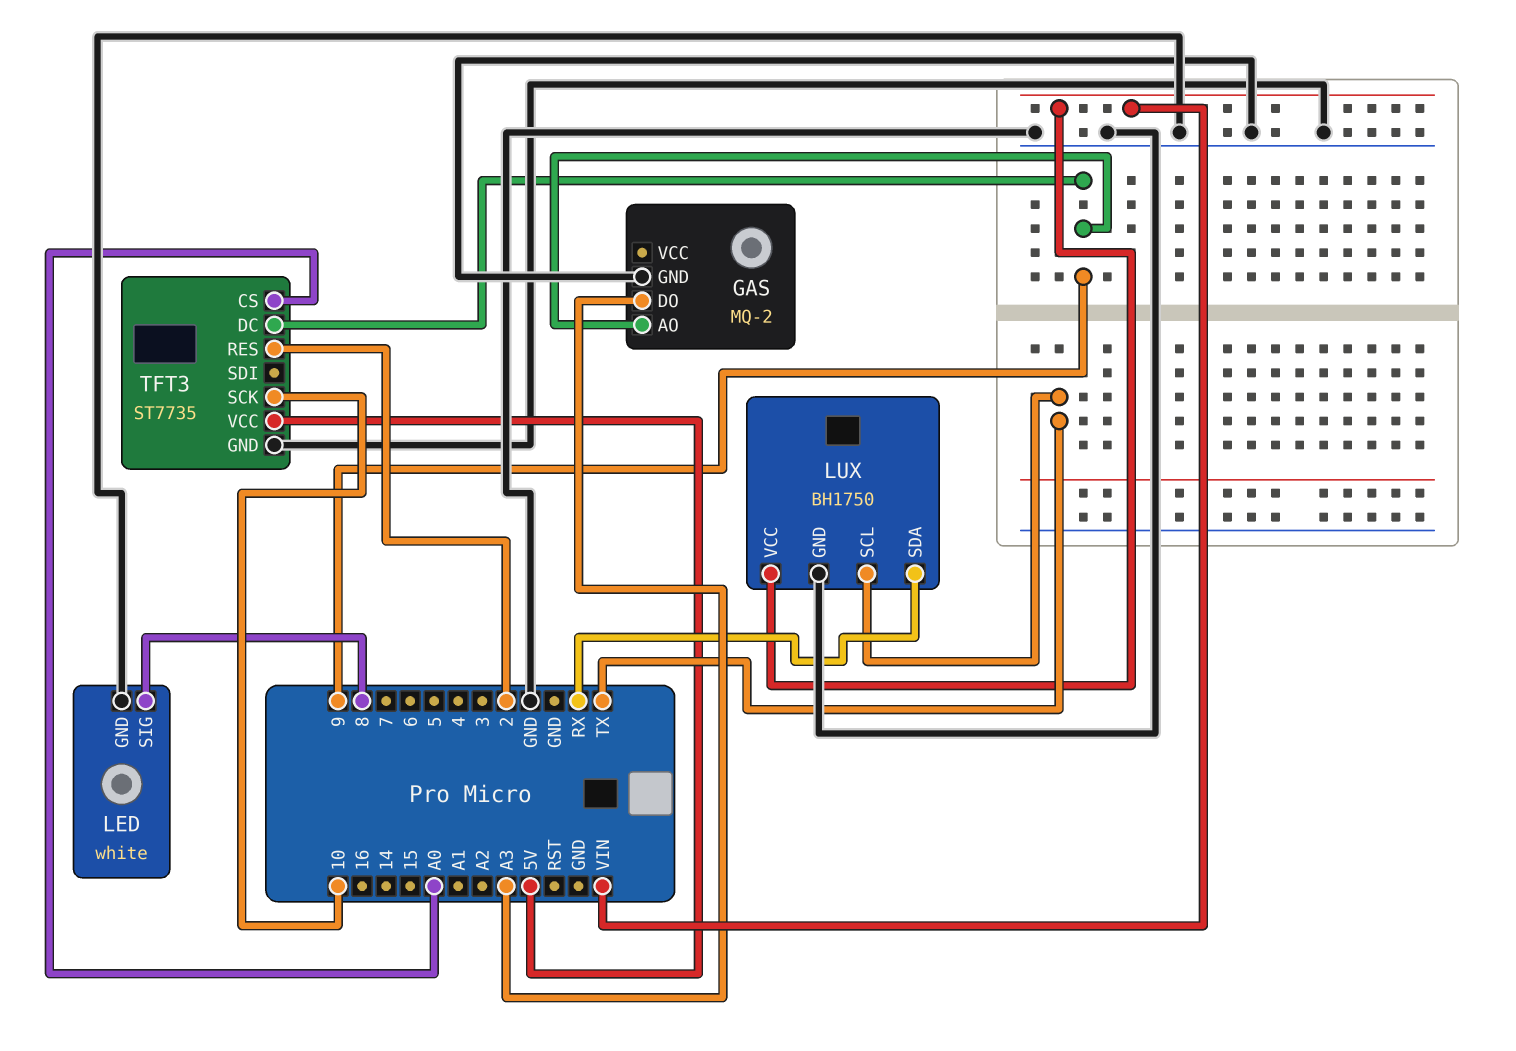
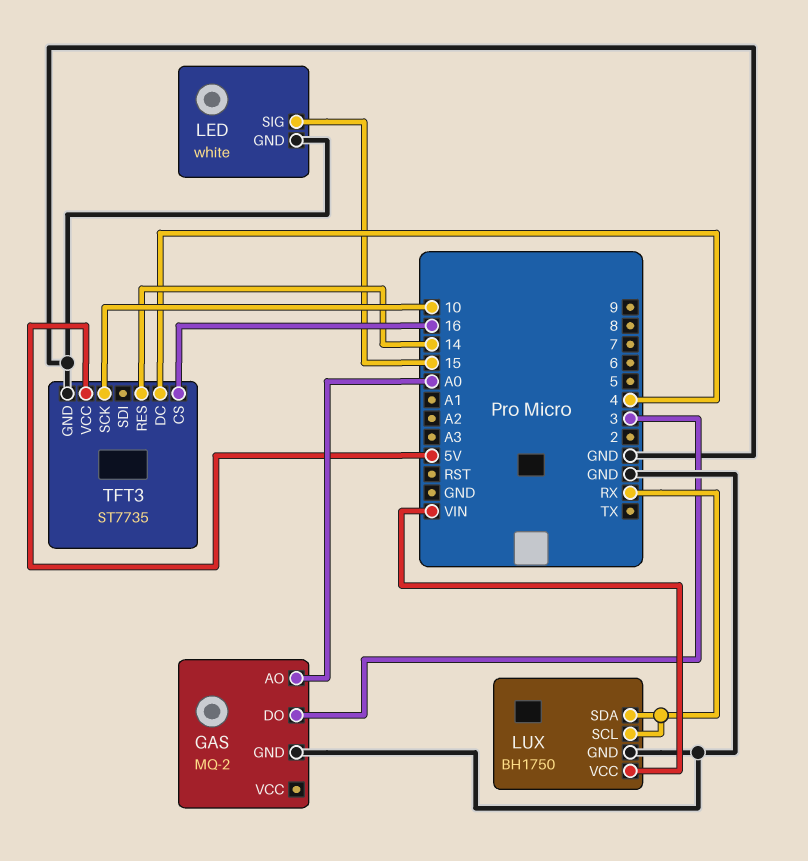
GAS pin AO: 9 -> A0
GAS pin DO: A3 -> 3
LED pin SIG: 8 -> 15
LUX pin SCL: TX -> RX
TFT3 pin CS: A0 -> 16
TFT3 pin DC: 9 -> 4
TFT3 pin RES: 2 -> 14

